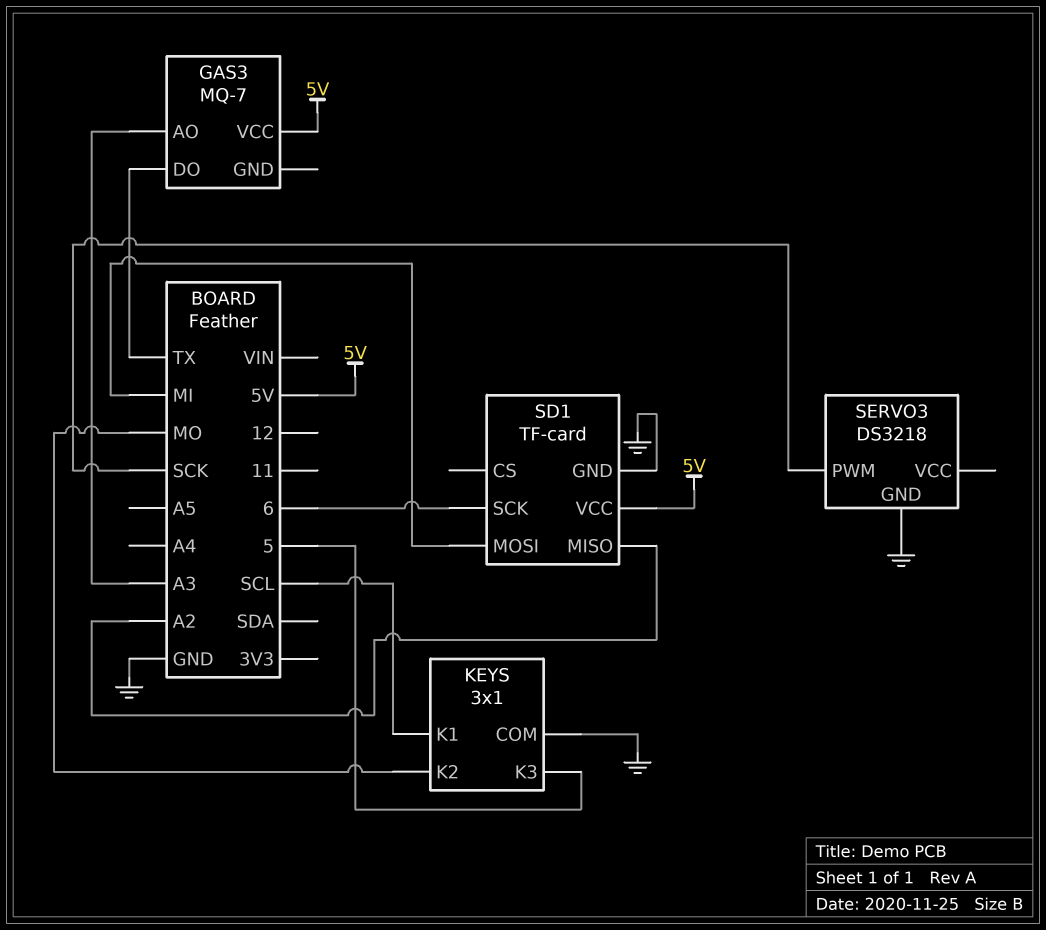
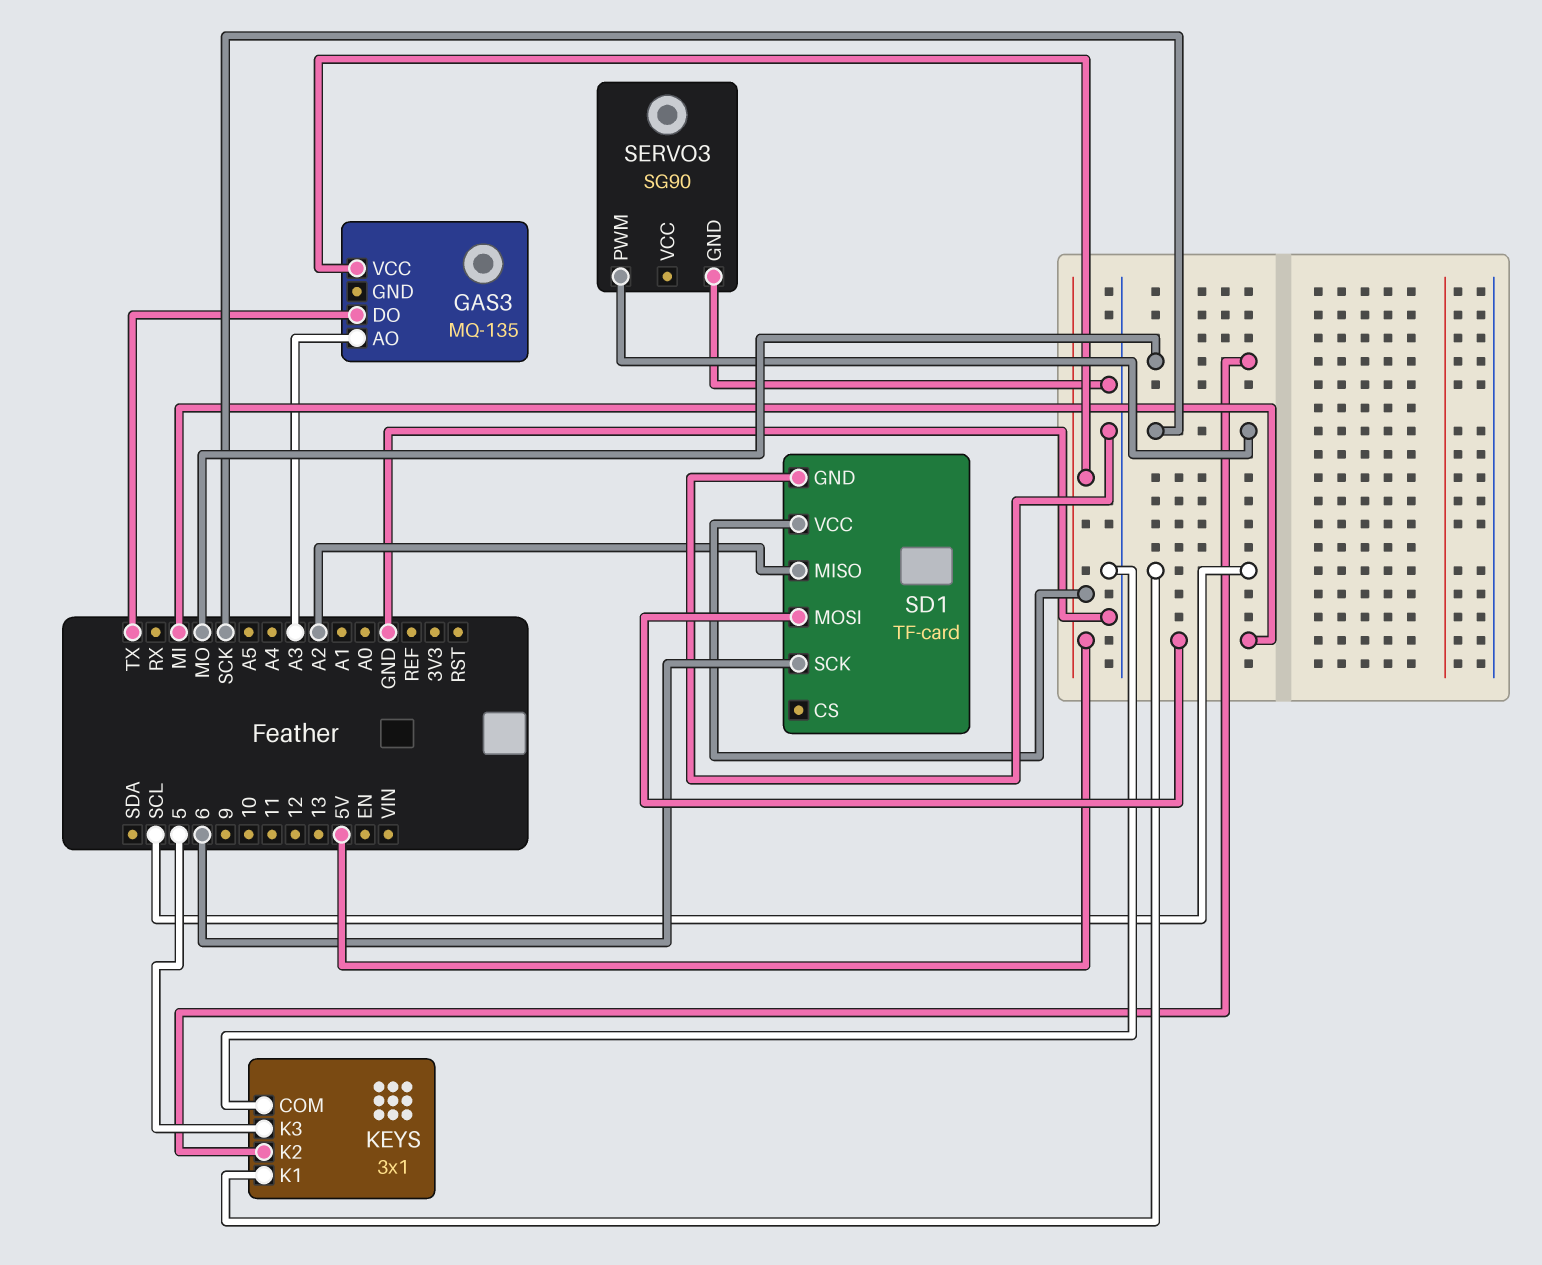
GAS3: MQ-7 -> MQ-135
SERVO3: DS3218 -> SG90

